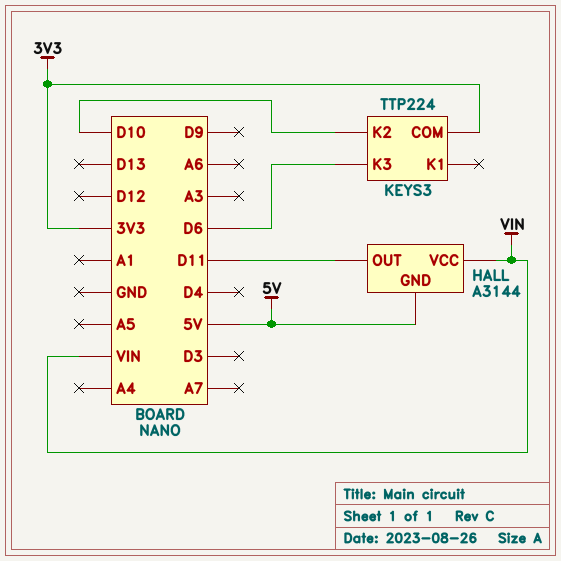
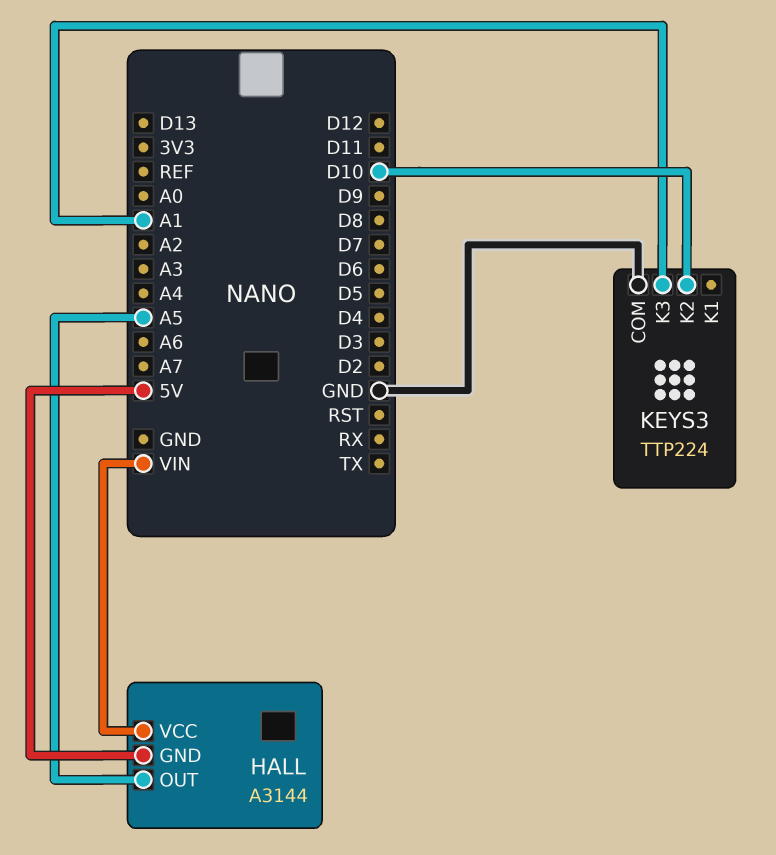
HALL pin OUT: D11 -> A5
KEYS3 pin COM: 3V3 -> GND
KEYS3 pin K3: D6 -> A1

